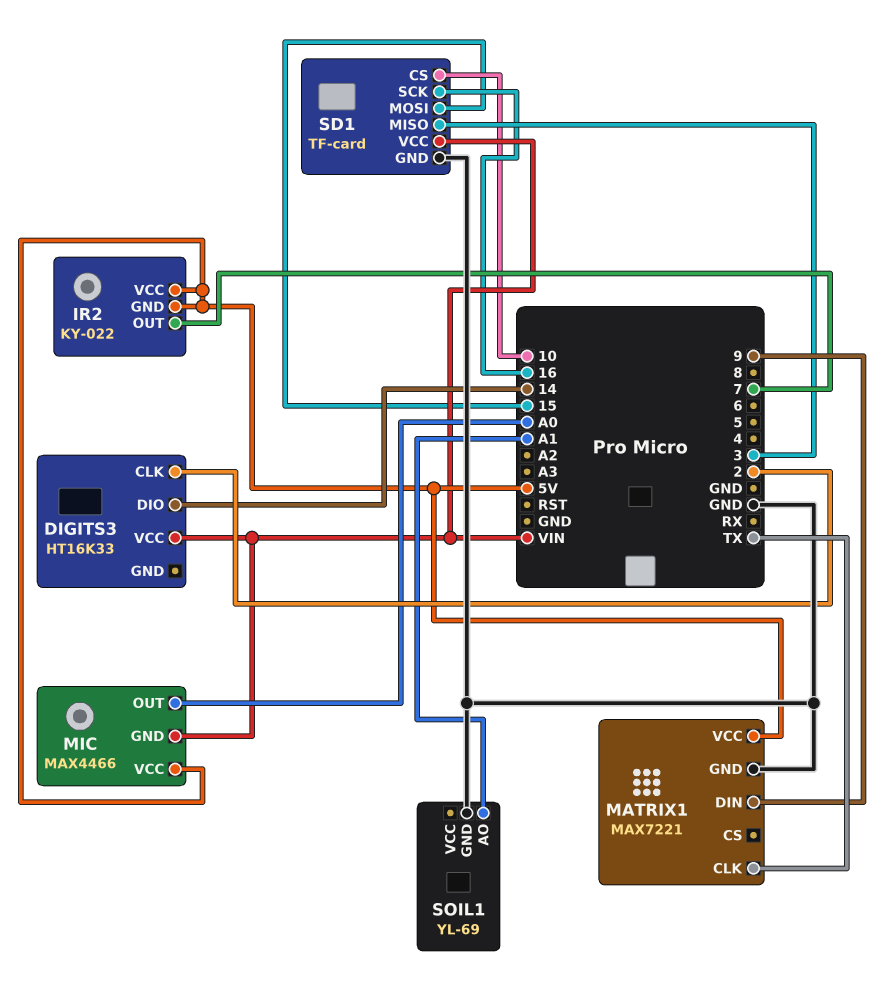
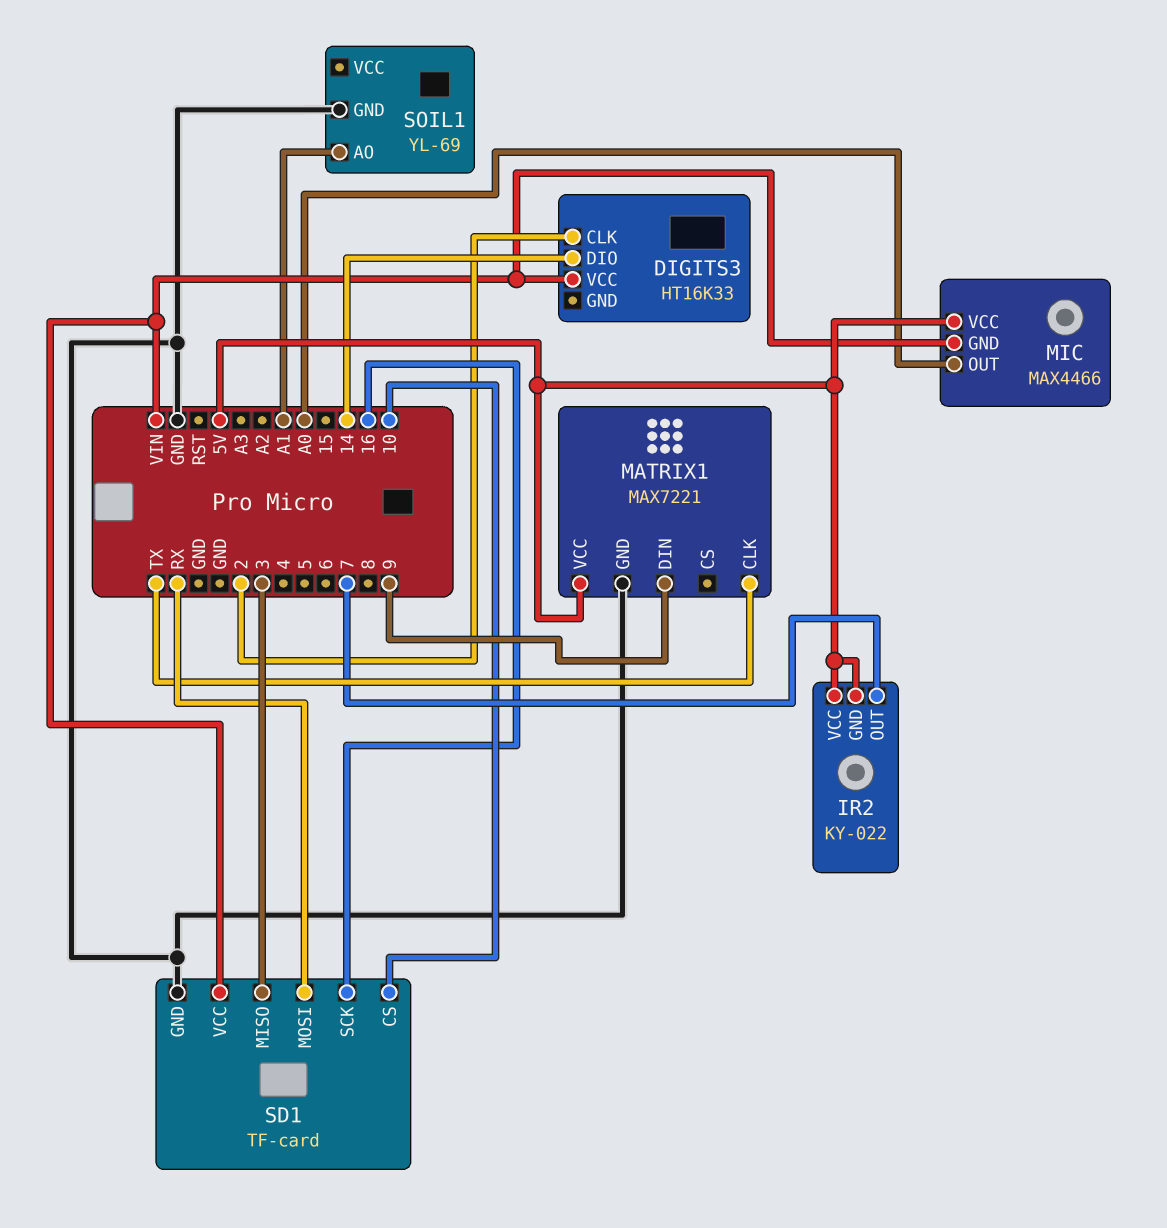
SD1 pin MOSI: 15 -> RX

